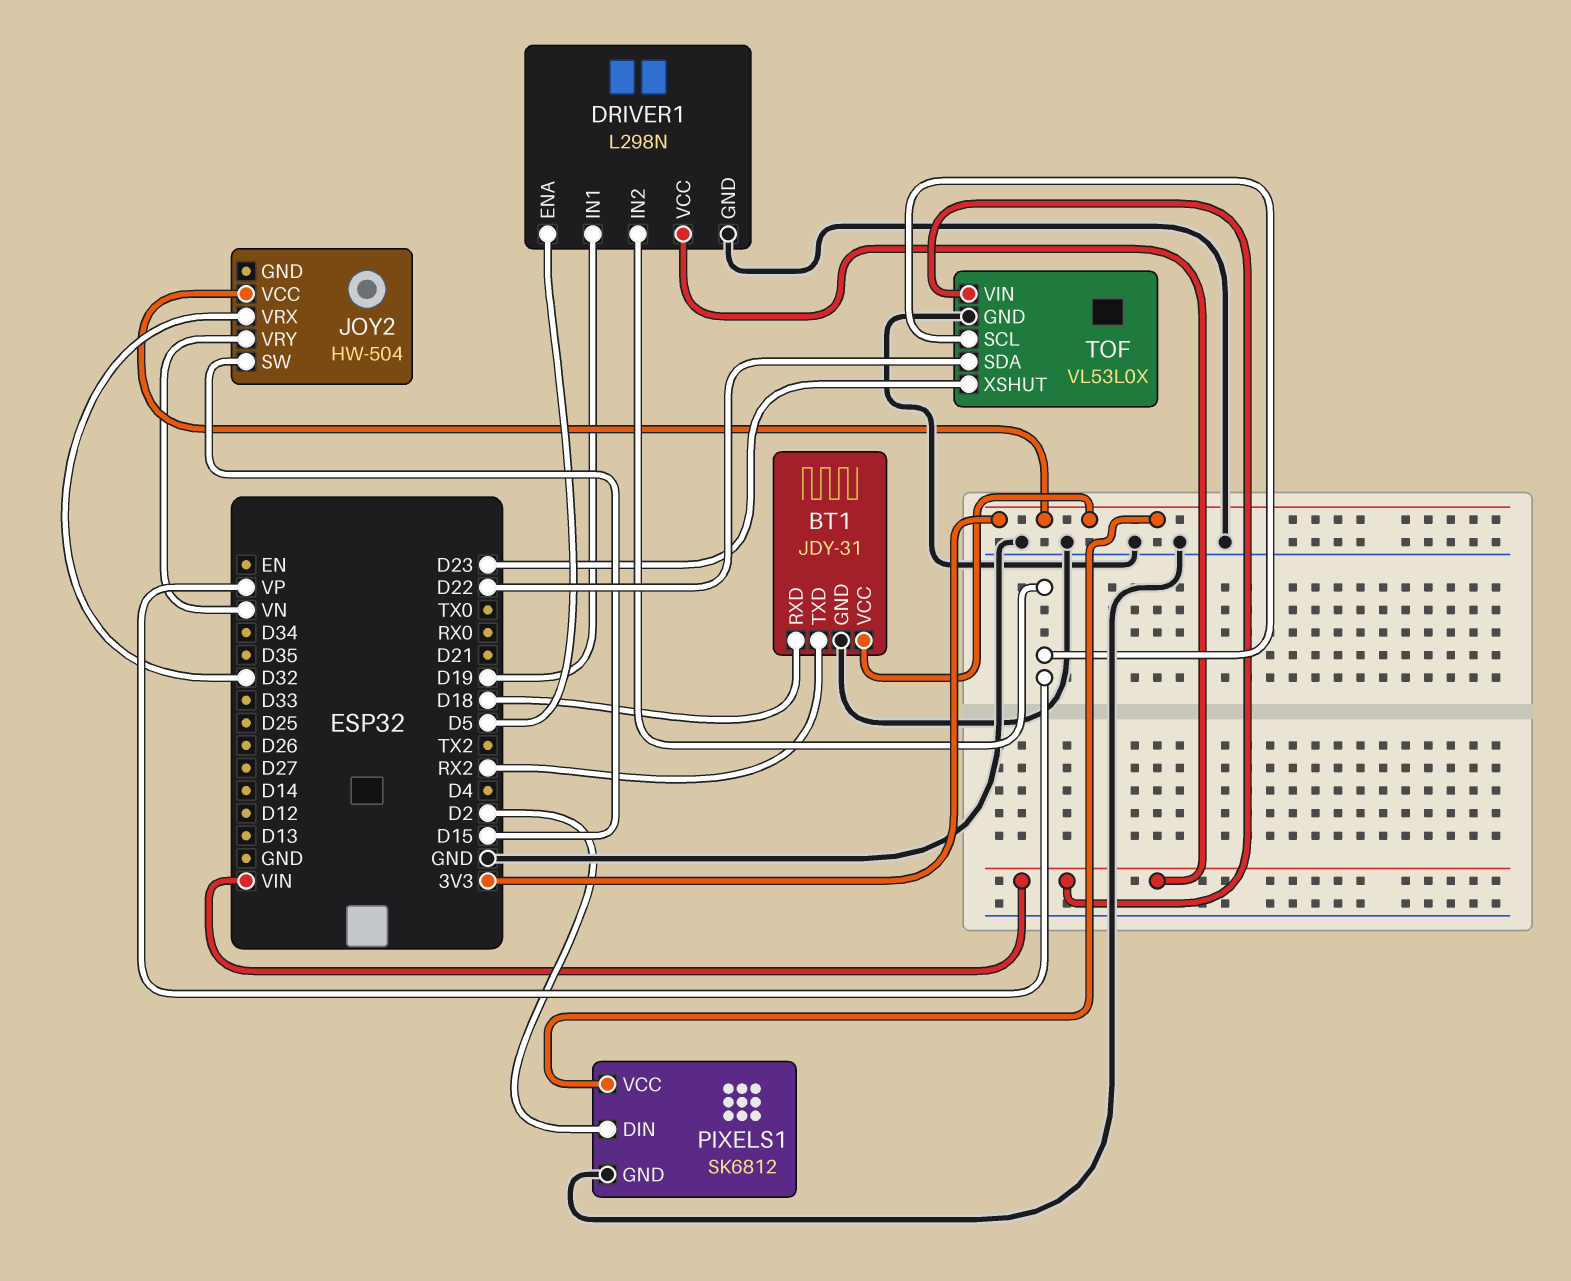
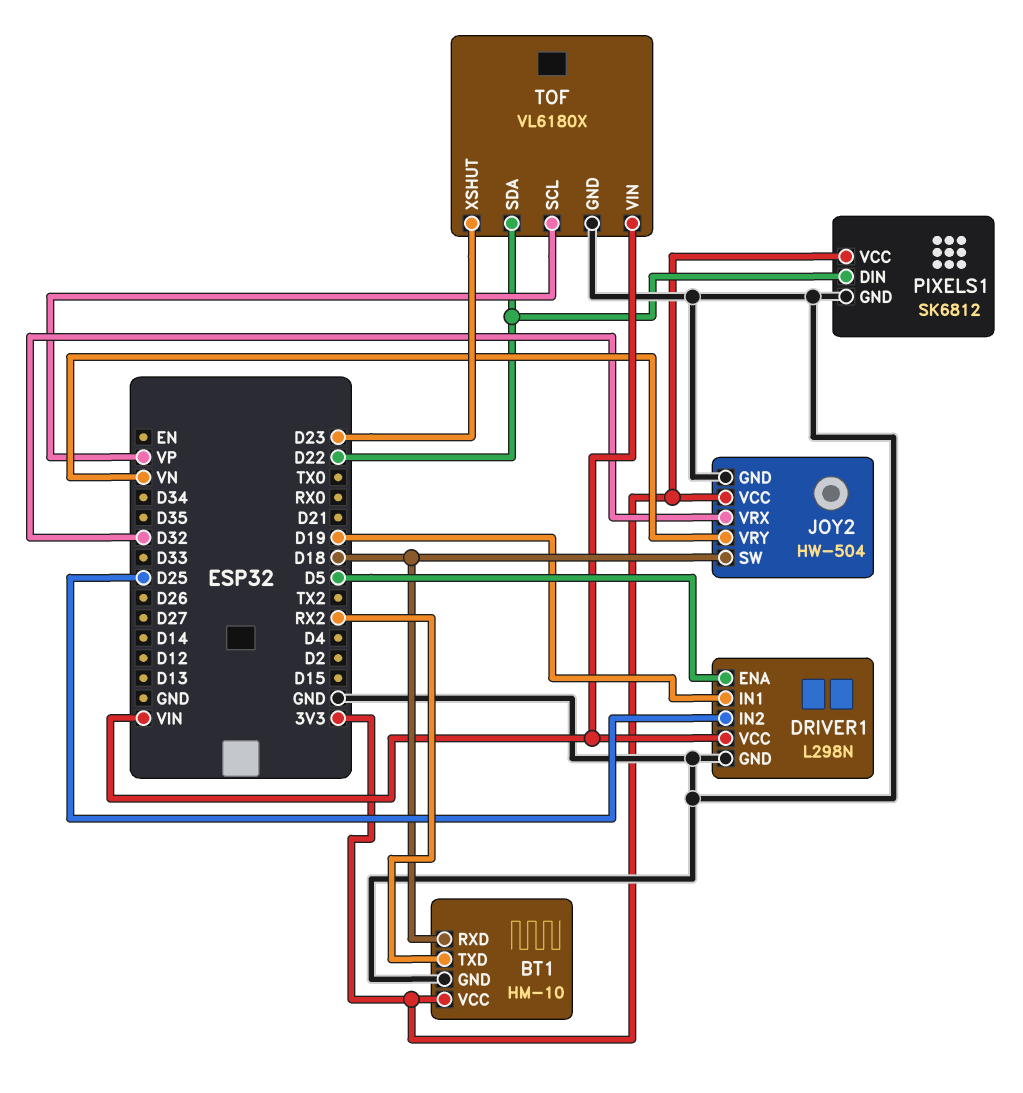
BT1: JDY-31 -> HM-10
DRIVER1 pin IN2: VP -> D25
JOY2 pin GND: none -> GND
JOY2 pin SW: D15 -> D18
PIXELS1 pin DIN: D2 -> D22
TOF: VL53L0X -> VL6180X

